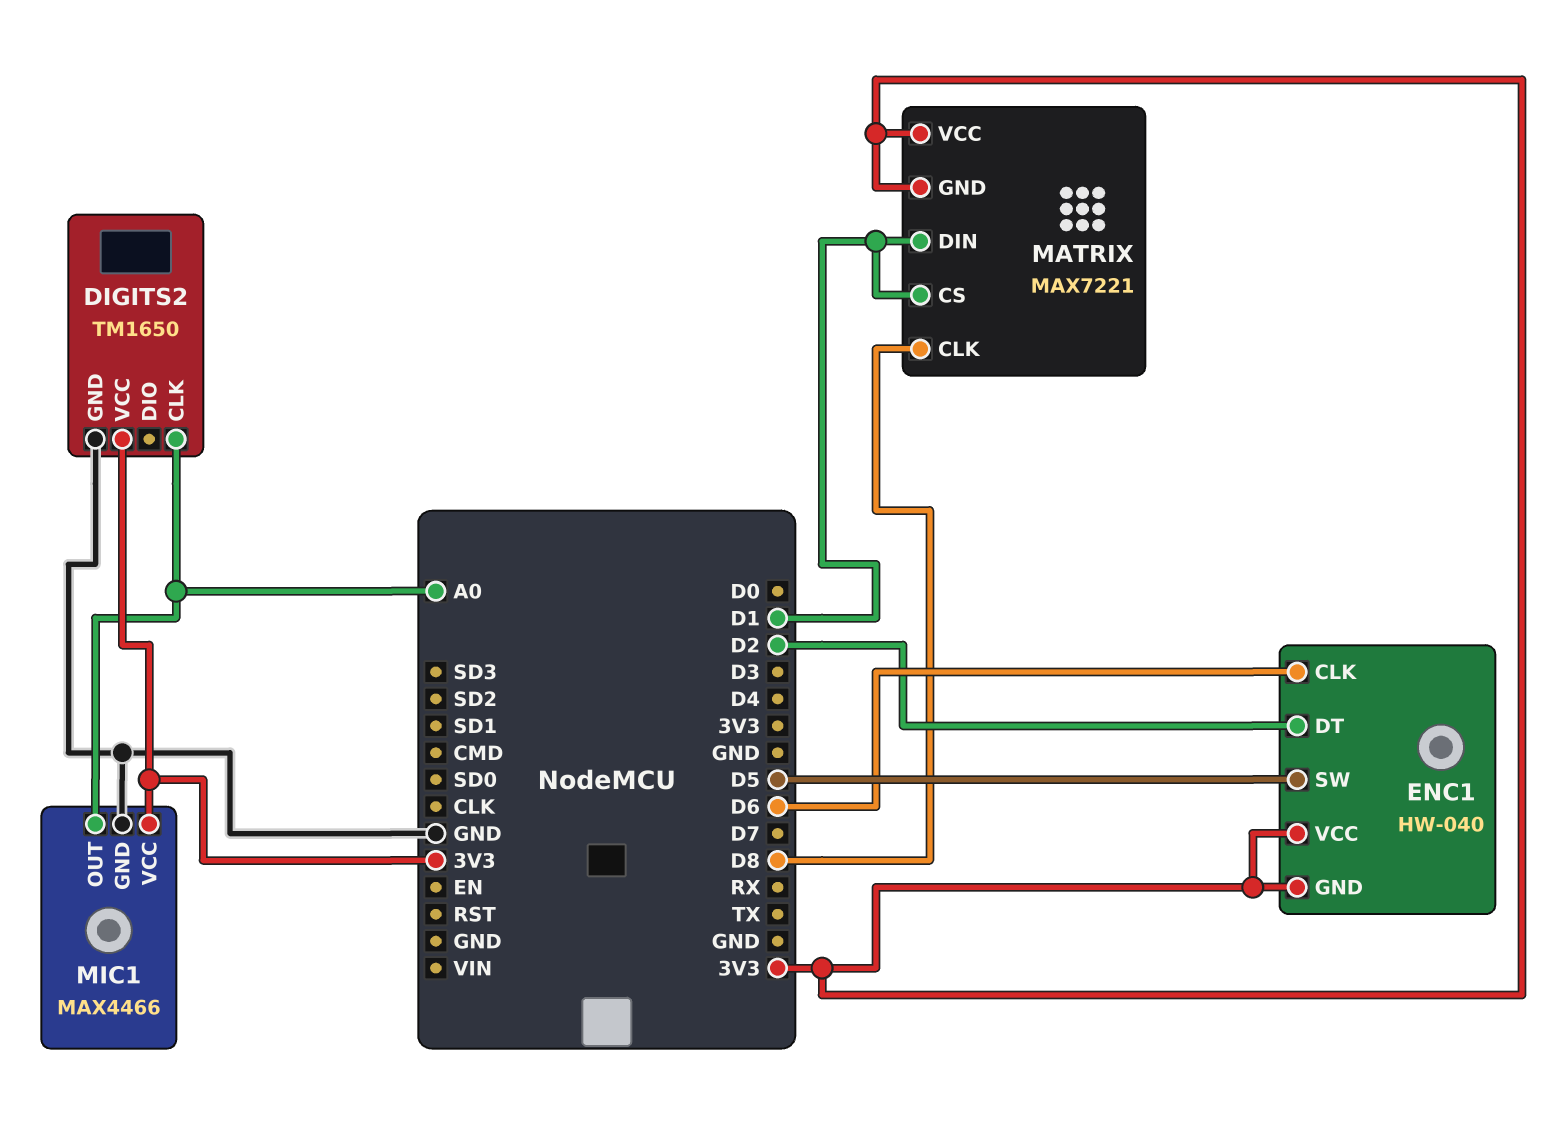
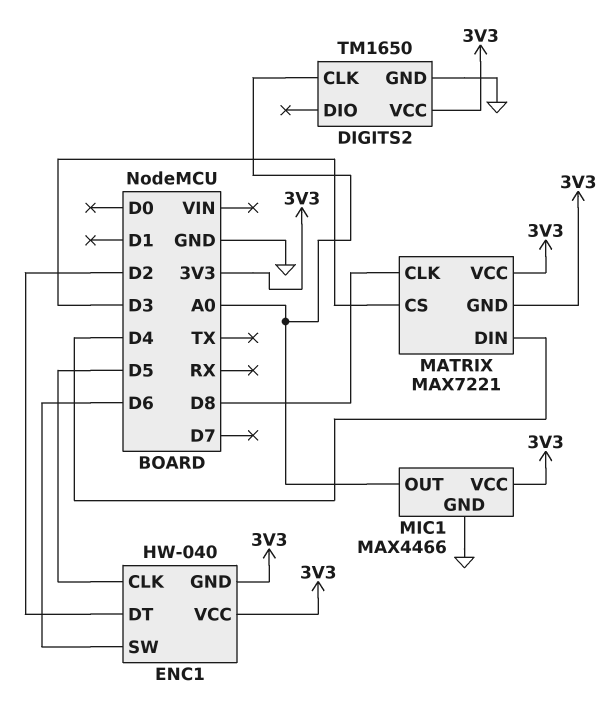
ENC1 pin CLK: D6 -> D5
ENC1 pin SW: D5 -> D6
MATRIX pin CS: D1 -> D3
MATRIX pin DIN: D1 -> D4

